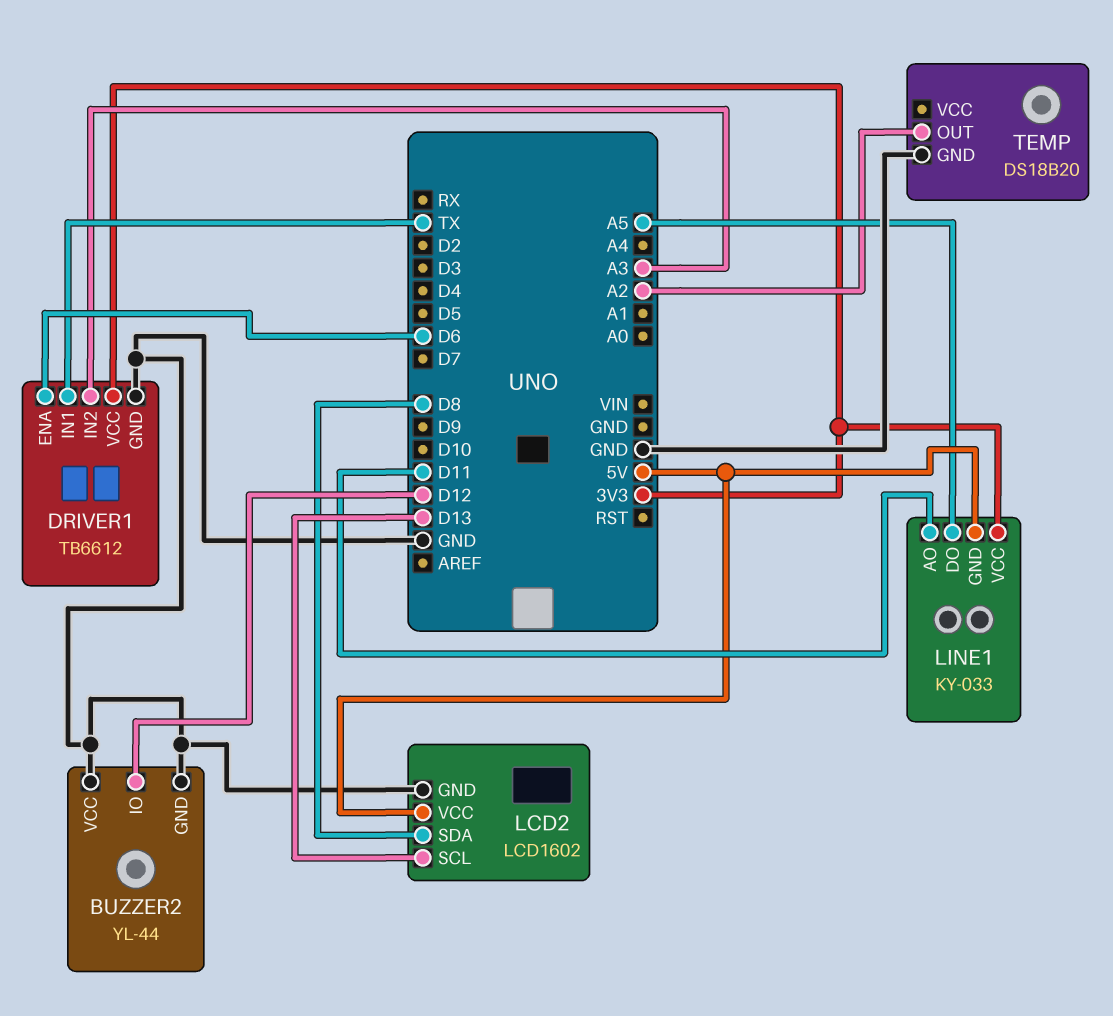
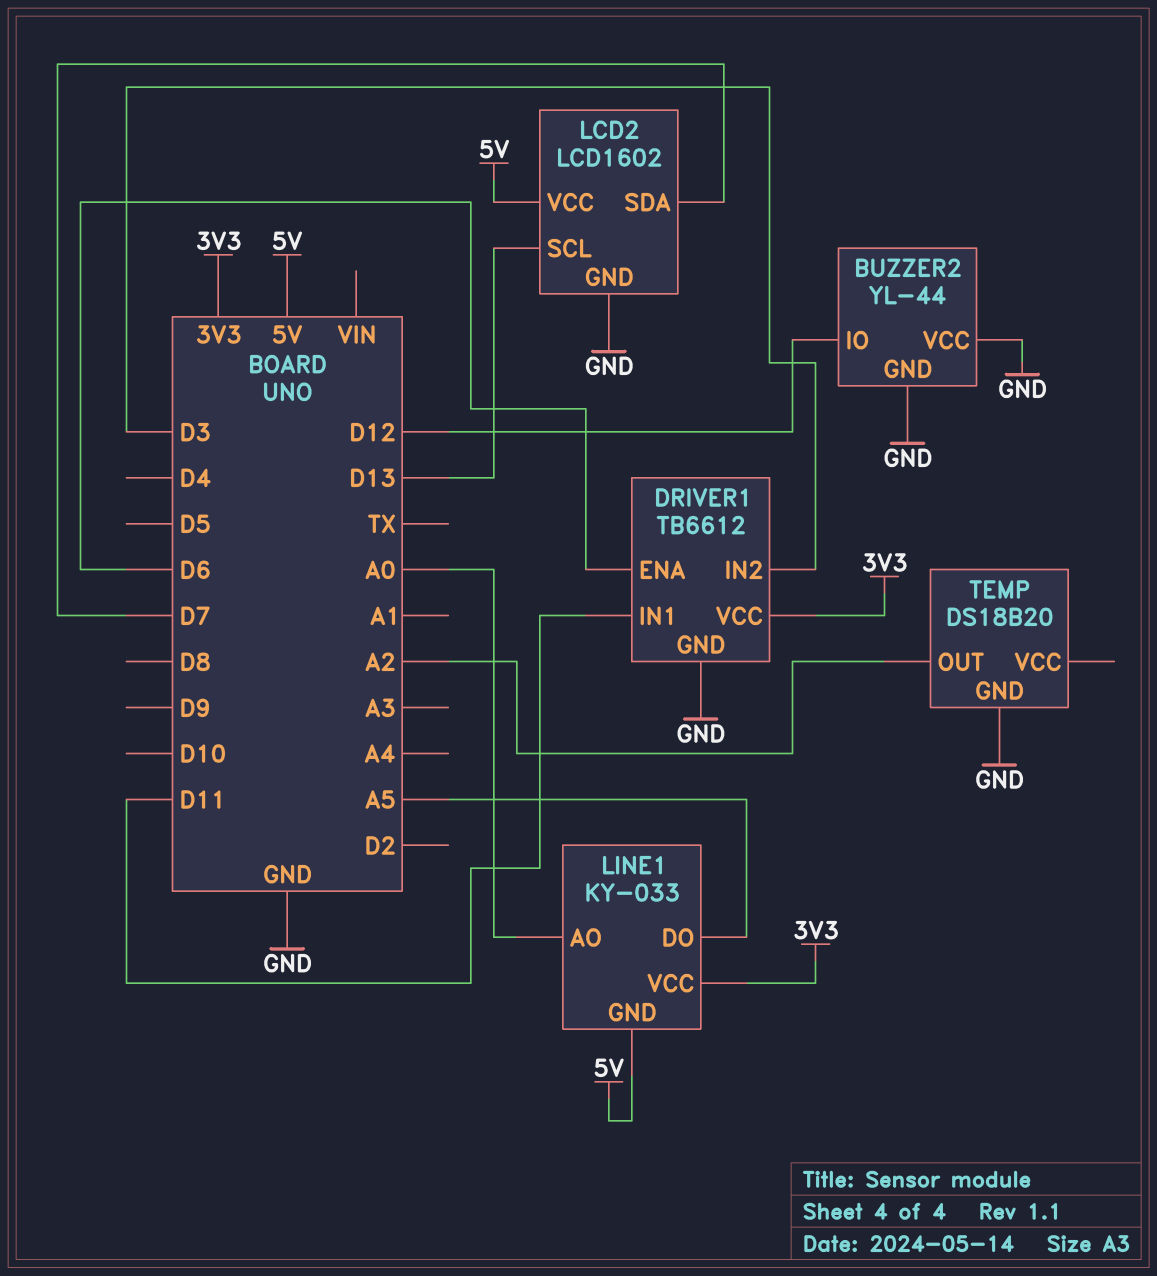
DRIVER1 pin IN1: TX -> D11
DRIVER1 pin IN2: A3 -> D3
LCD2 pin SDA: D8 -> D7
LINE1 pin AO: D11 -> A0

